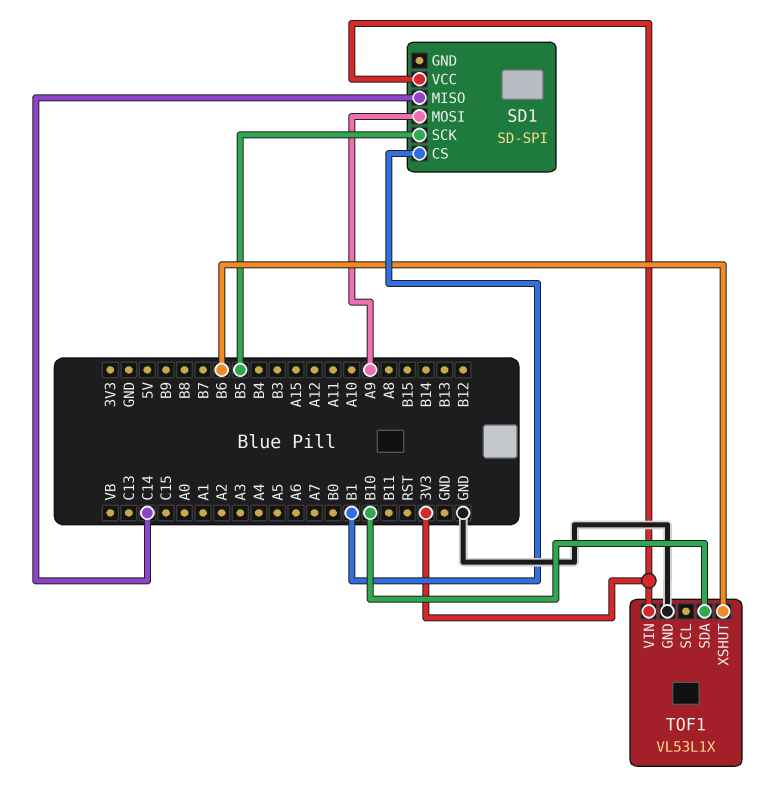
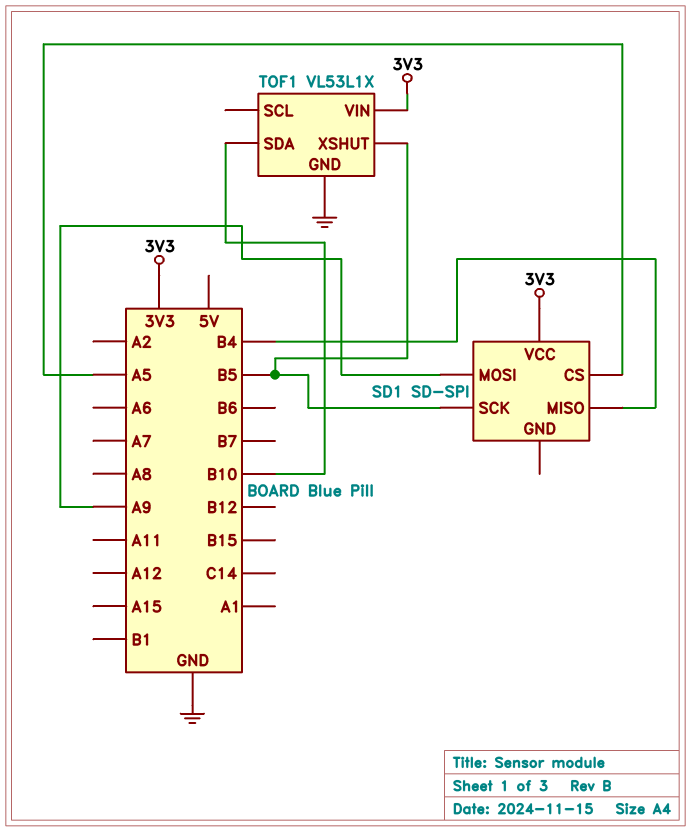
SD1 pin CS: B1 -> A5
SD1 pin MISO: C14 -> B4
TOF1 pin XSHUT: B6 -> B5

